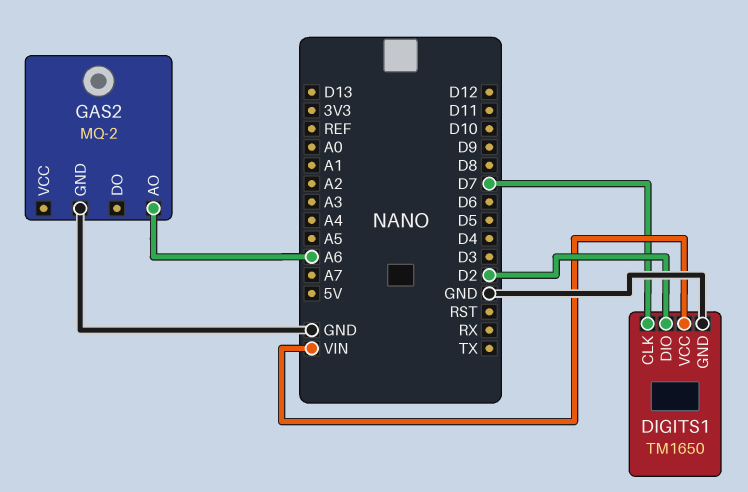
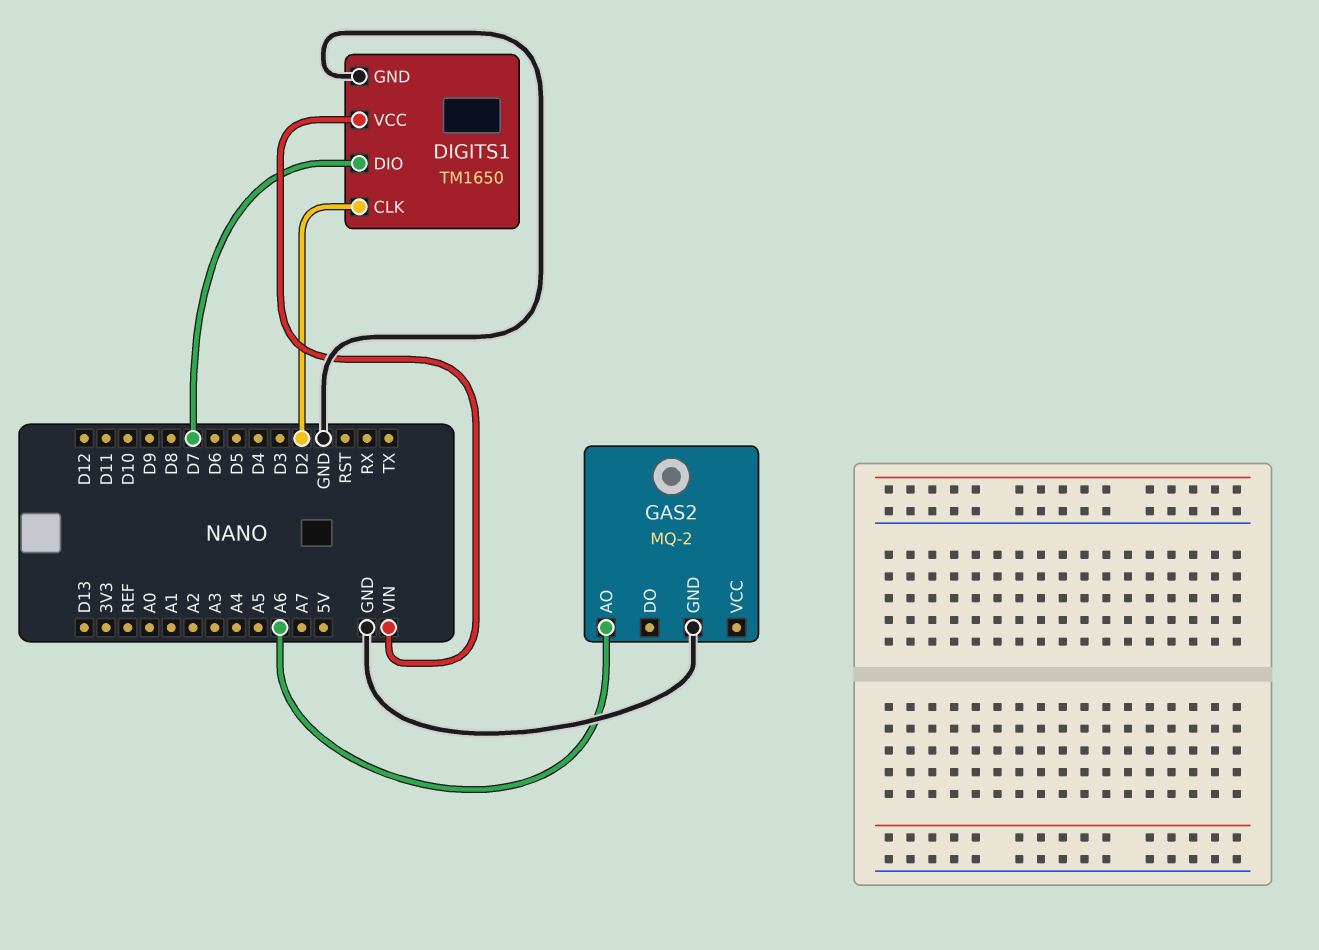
DIGITS1 pin CLK: D7 -> D2
DIGITS1 pin DIO: D2 -> D7

